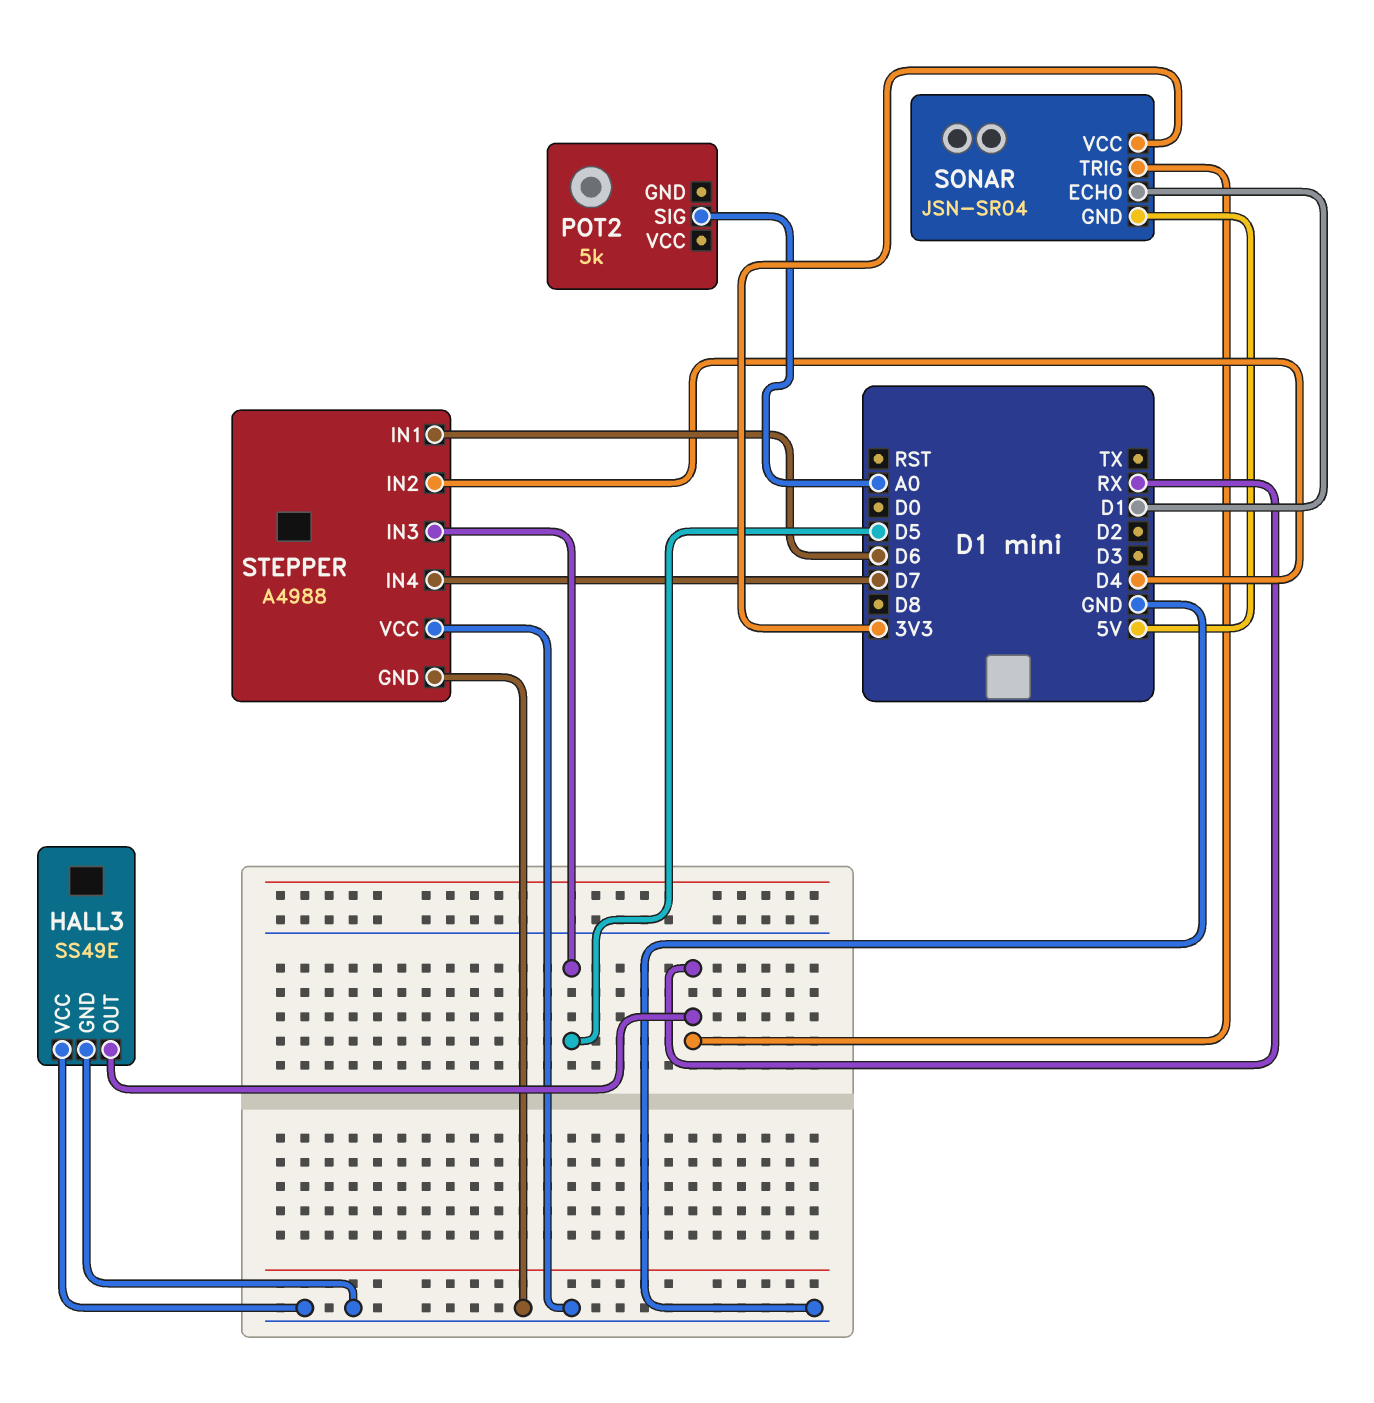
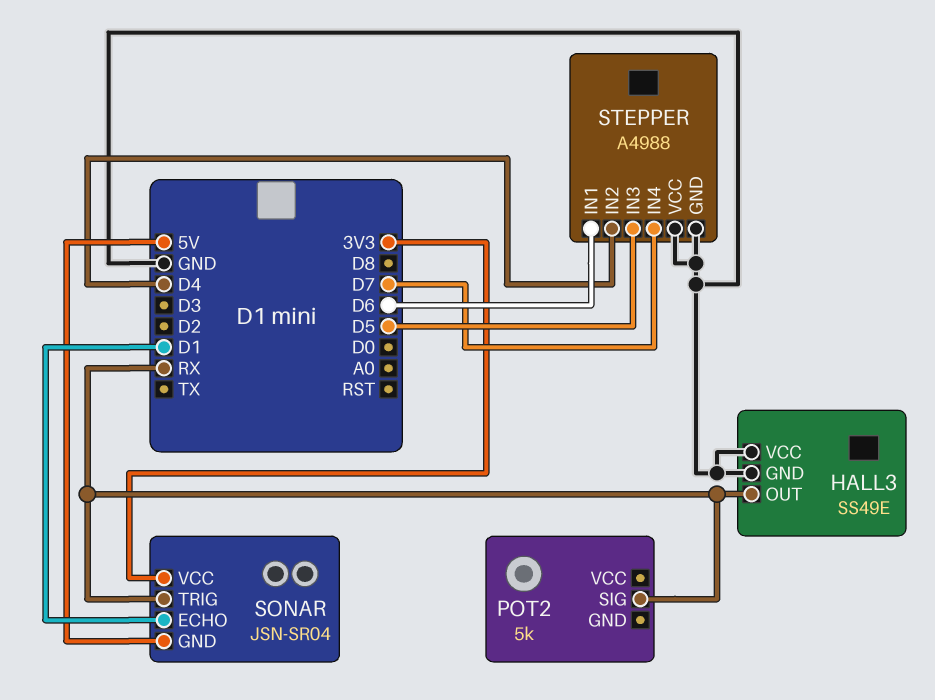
POT2 pin SIG: A0 -> RX

